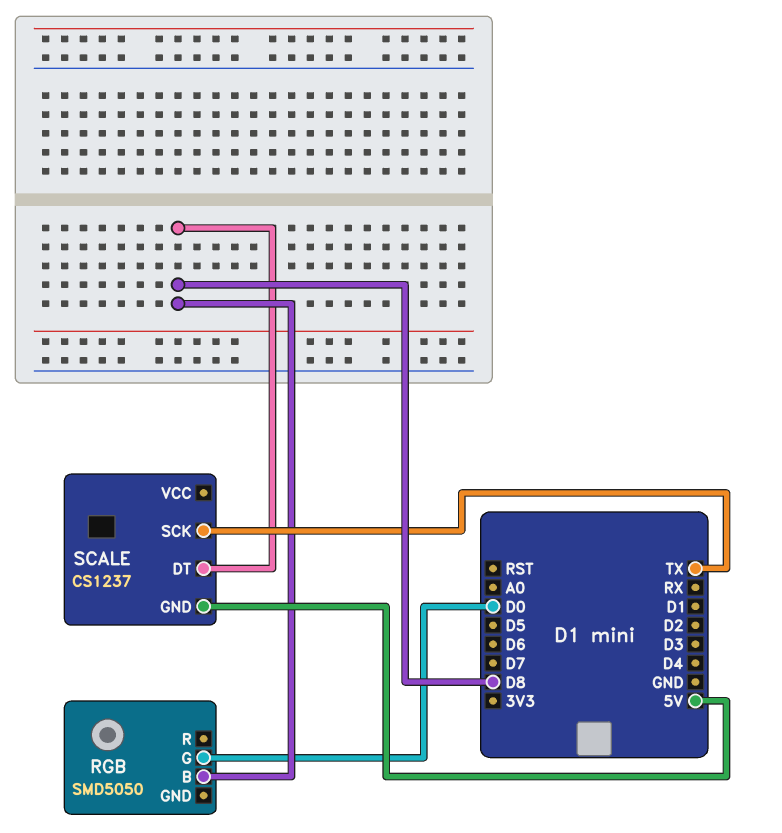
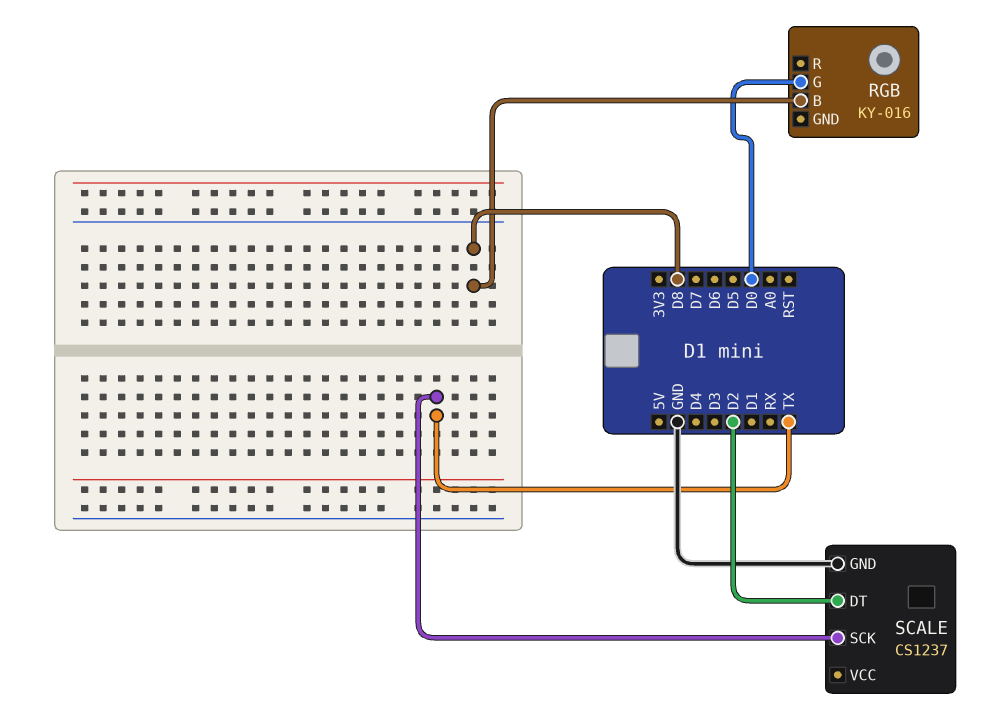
RGB: SMD5050 -> KY-016
SCALE pin DT: D8 -> D2
SCALE pin GND: 5V -> GND

